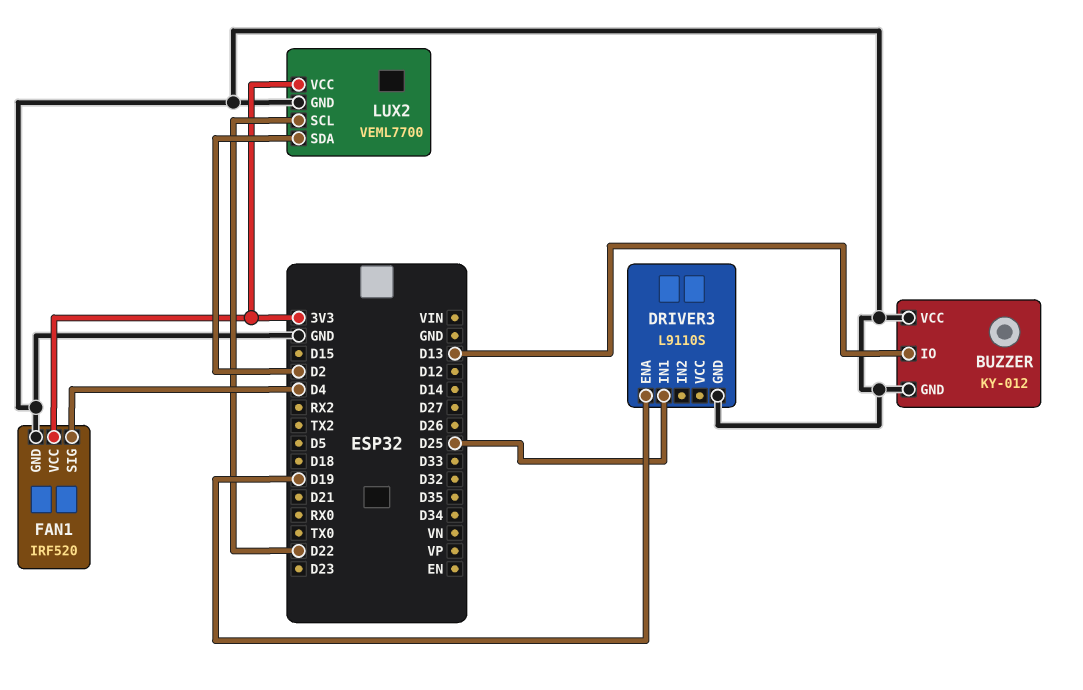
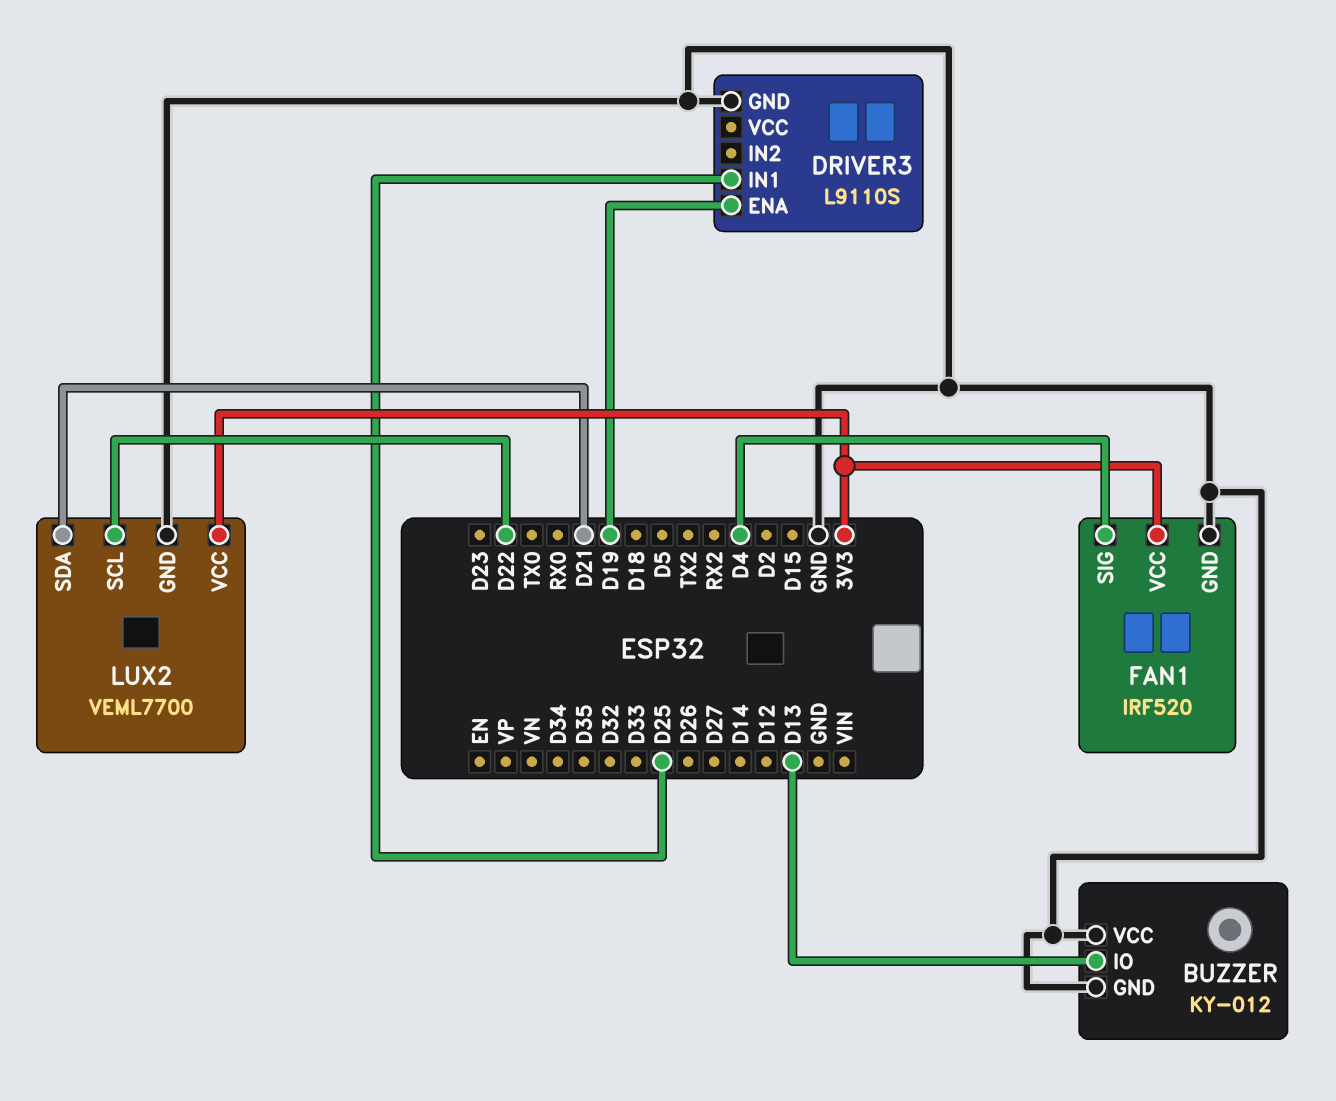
LUX2 pin SDA: D2 -> D21

